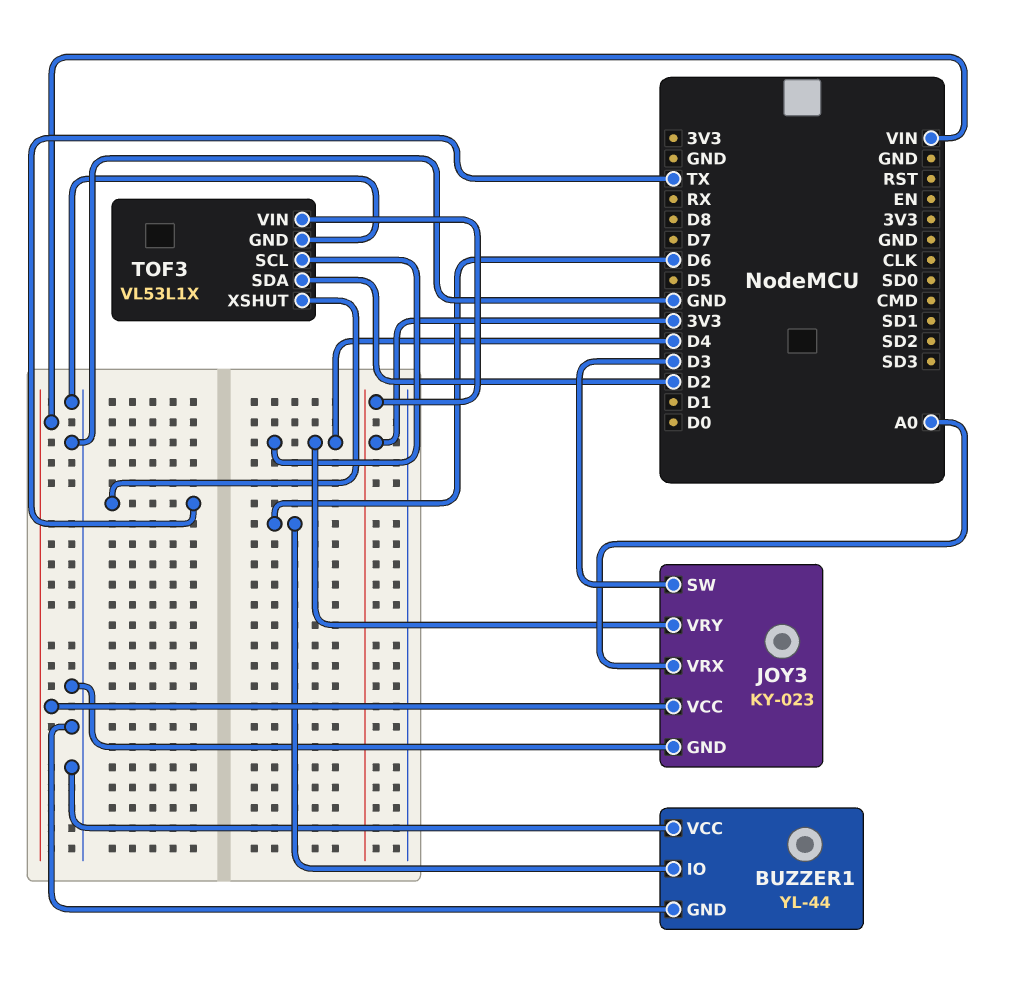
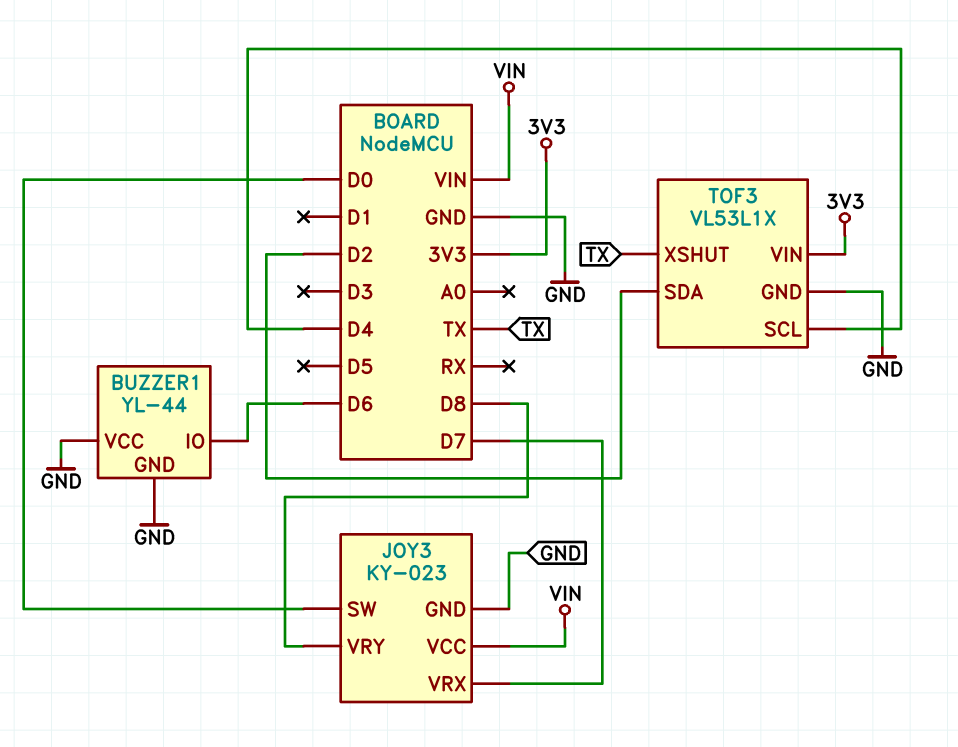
JOY3 pin SW: D3 -> D0
JOY3 pin VRX: A0 -> D7
JOY3 pin VRY: D4 -> D8

